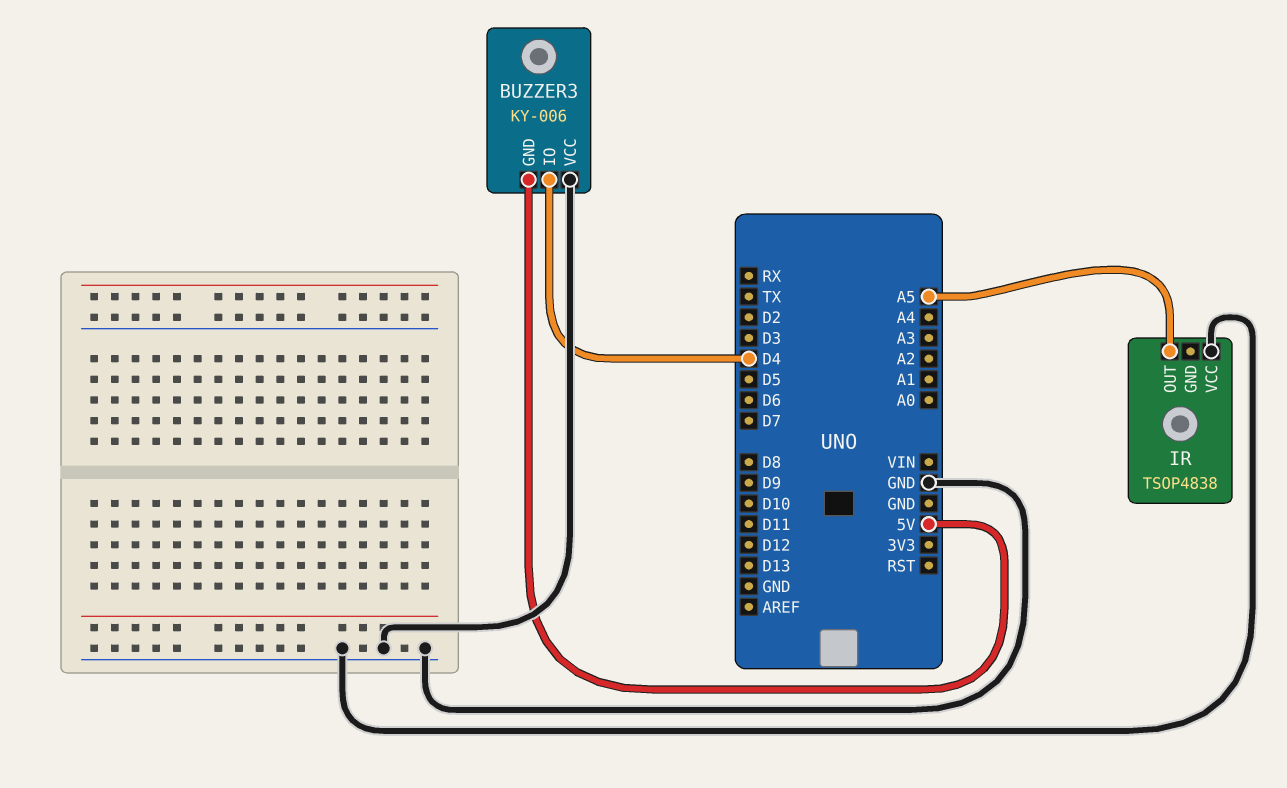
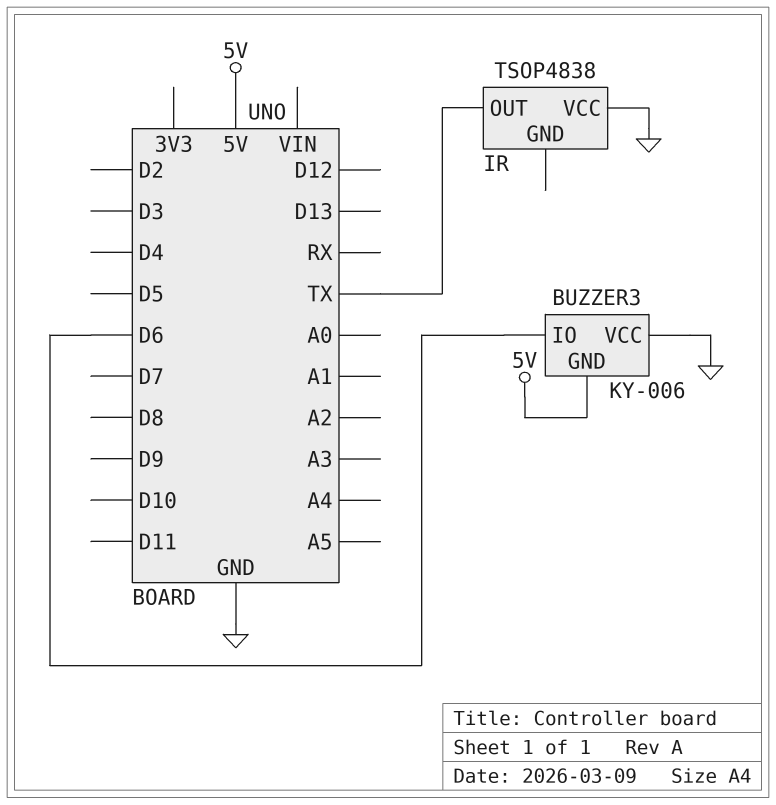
BUZZER3 pin IO: D4 -> D6
IR pin OUT: A5 -> TX

